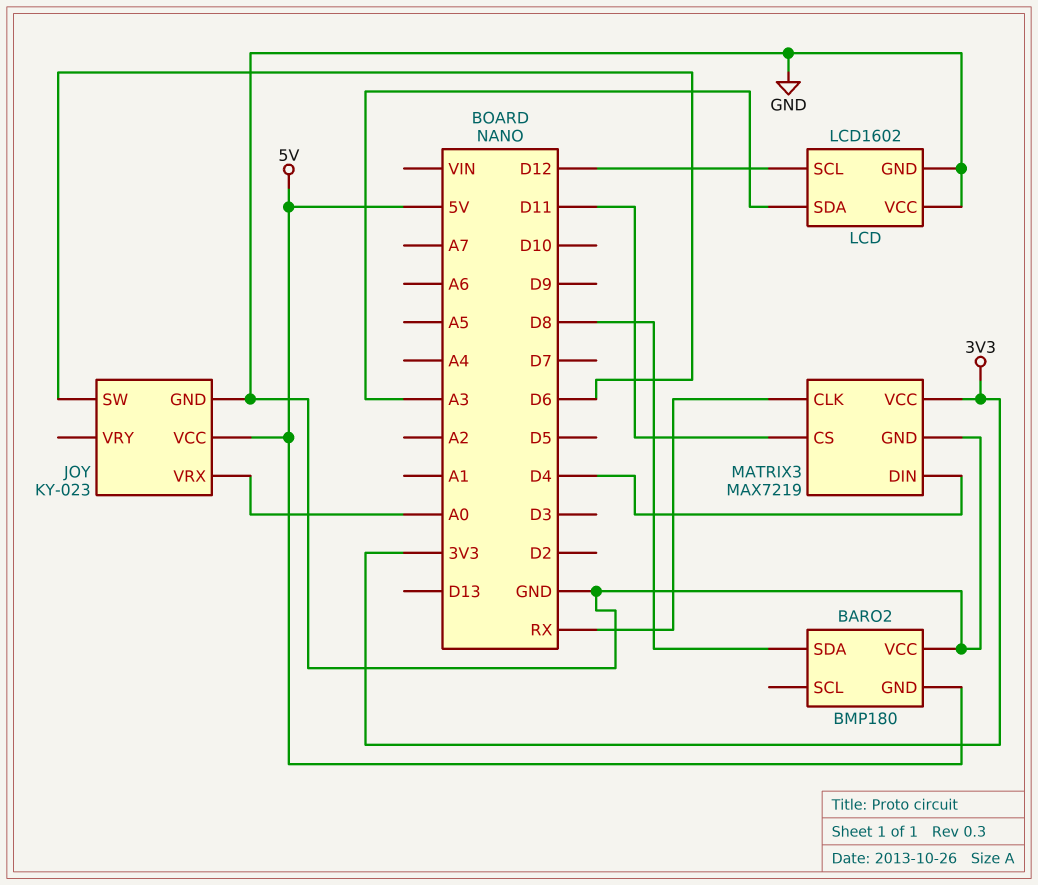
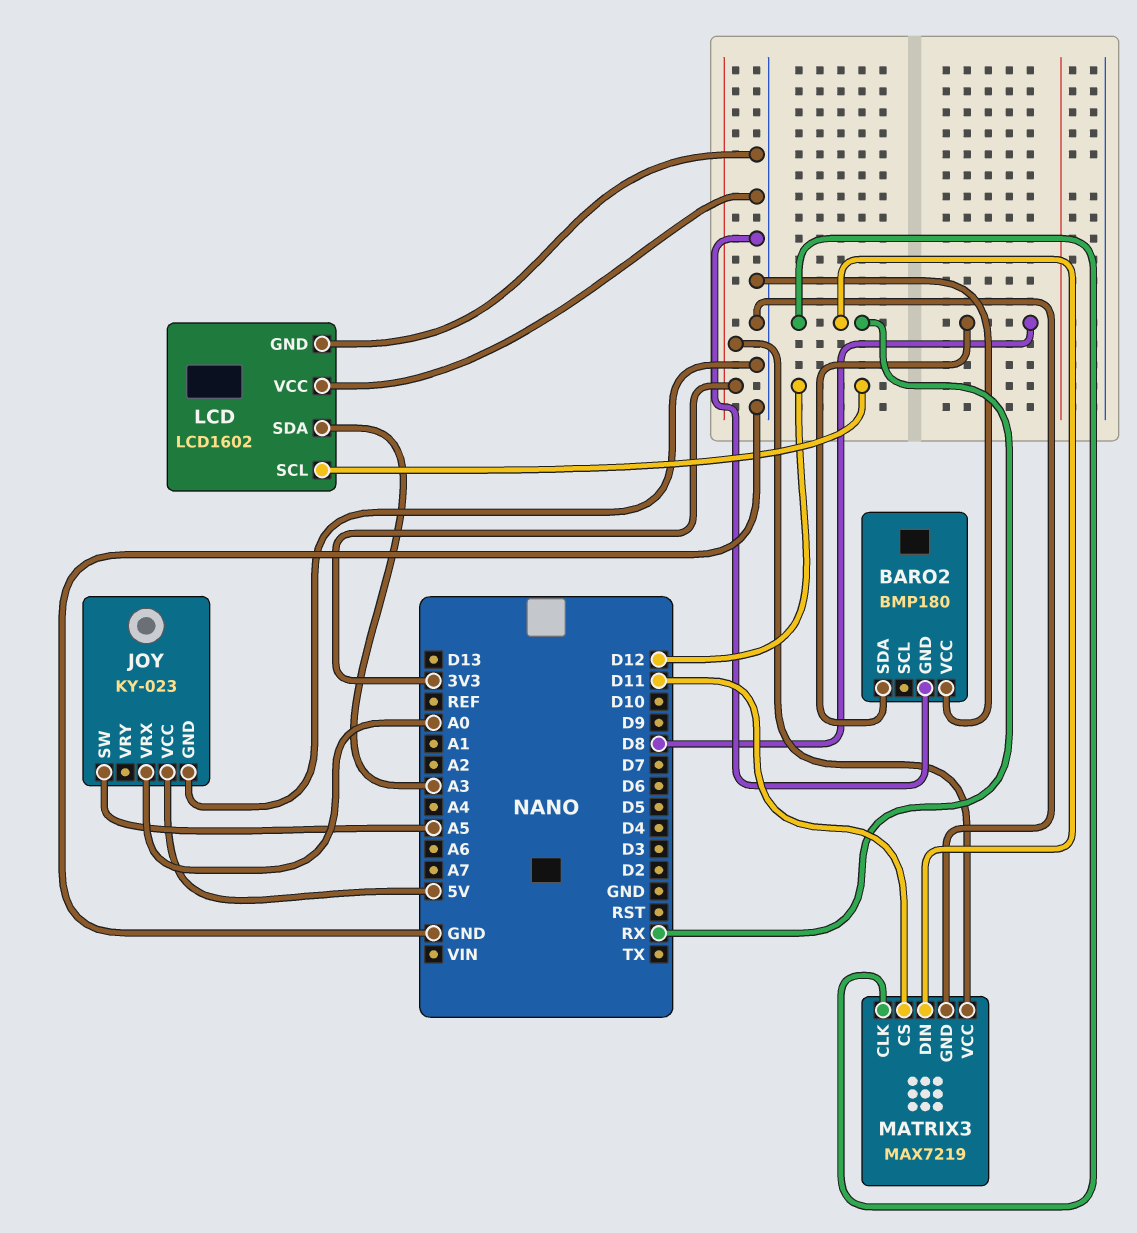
BARO2 pin GND: 5V -> GND
JOY pin SW: D6 -> A5
MATRIX3 pin DIN: D4 -> RX

